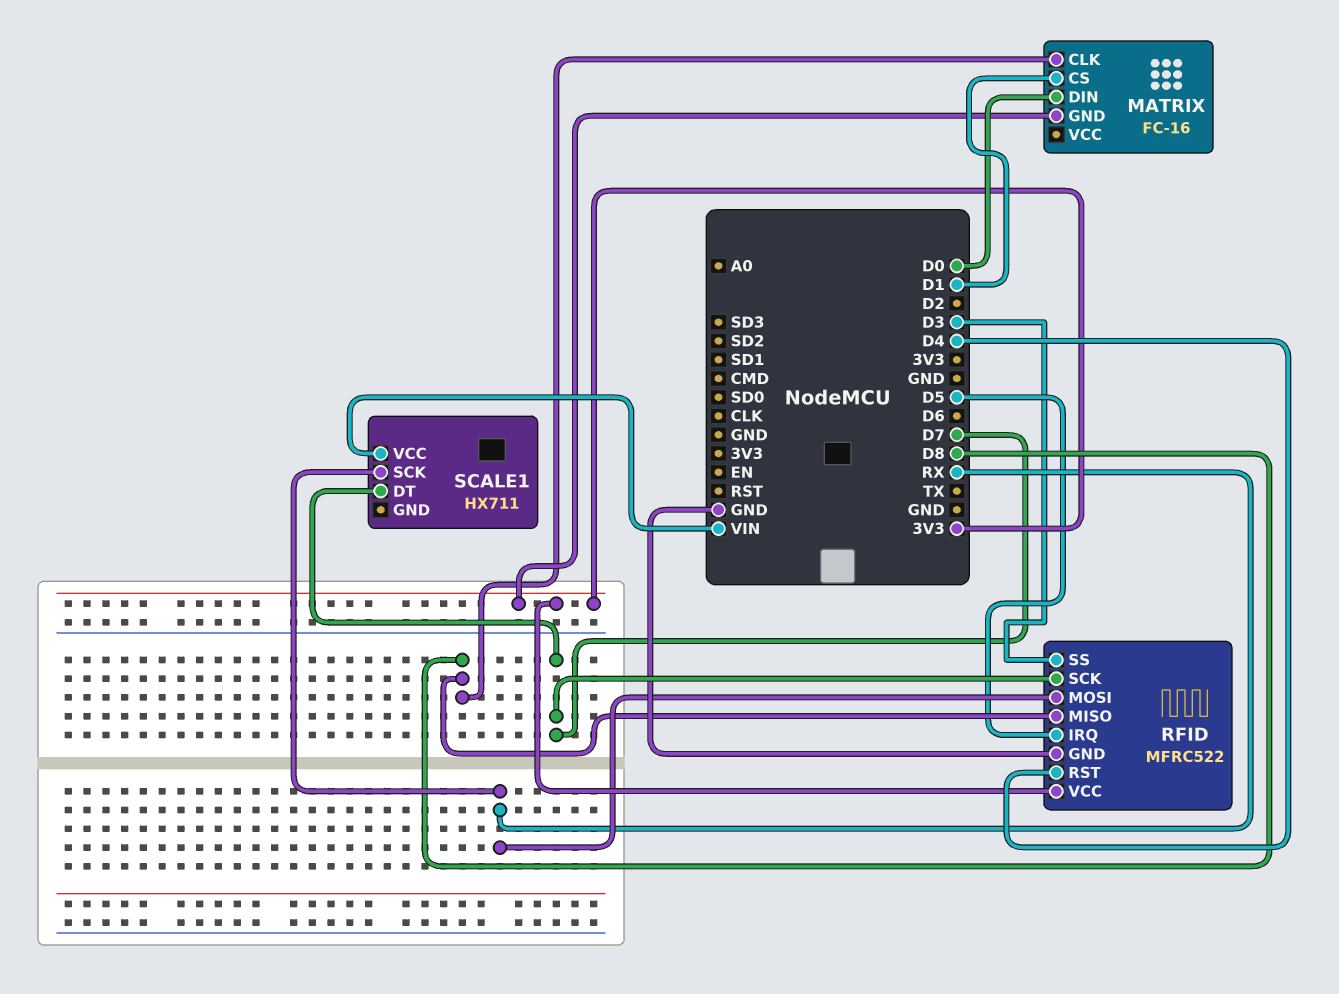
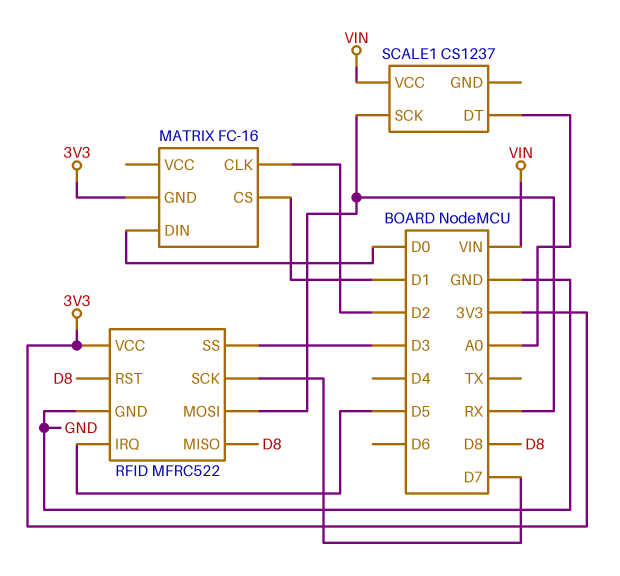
MATRIX pin CLK: D8 -> D2
RFID pin RST: D4 -> D8
SCALE1: HX711 -> CS1237
SCALE1 pin DT: D7 -> A0

